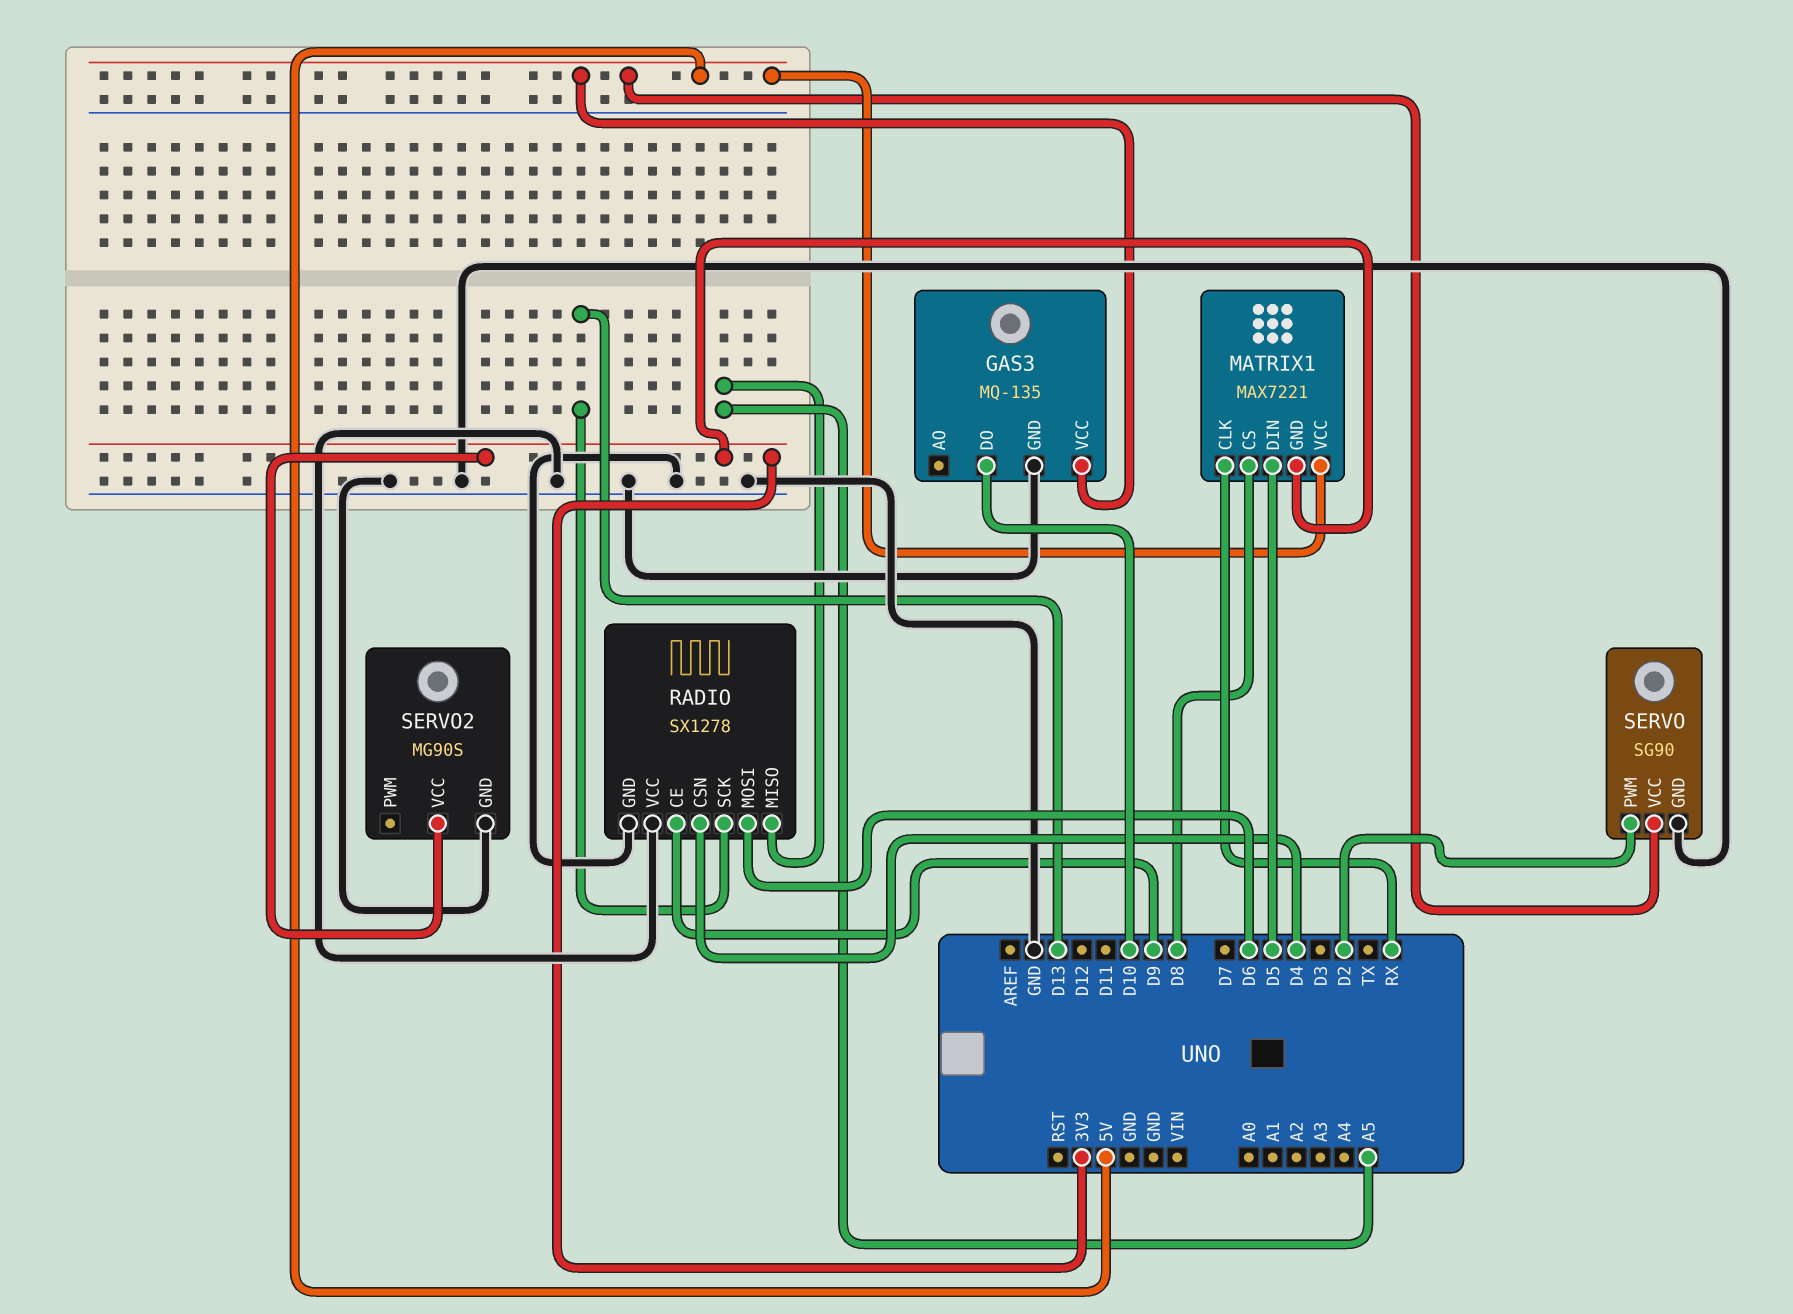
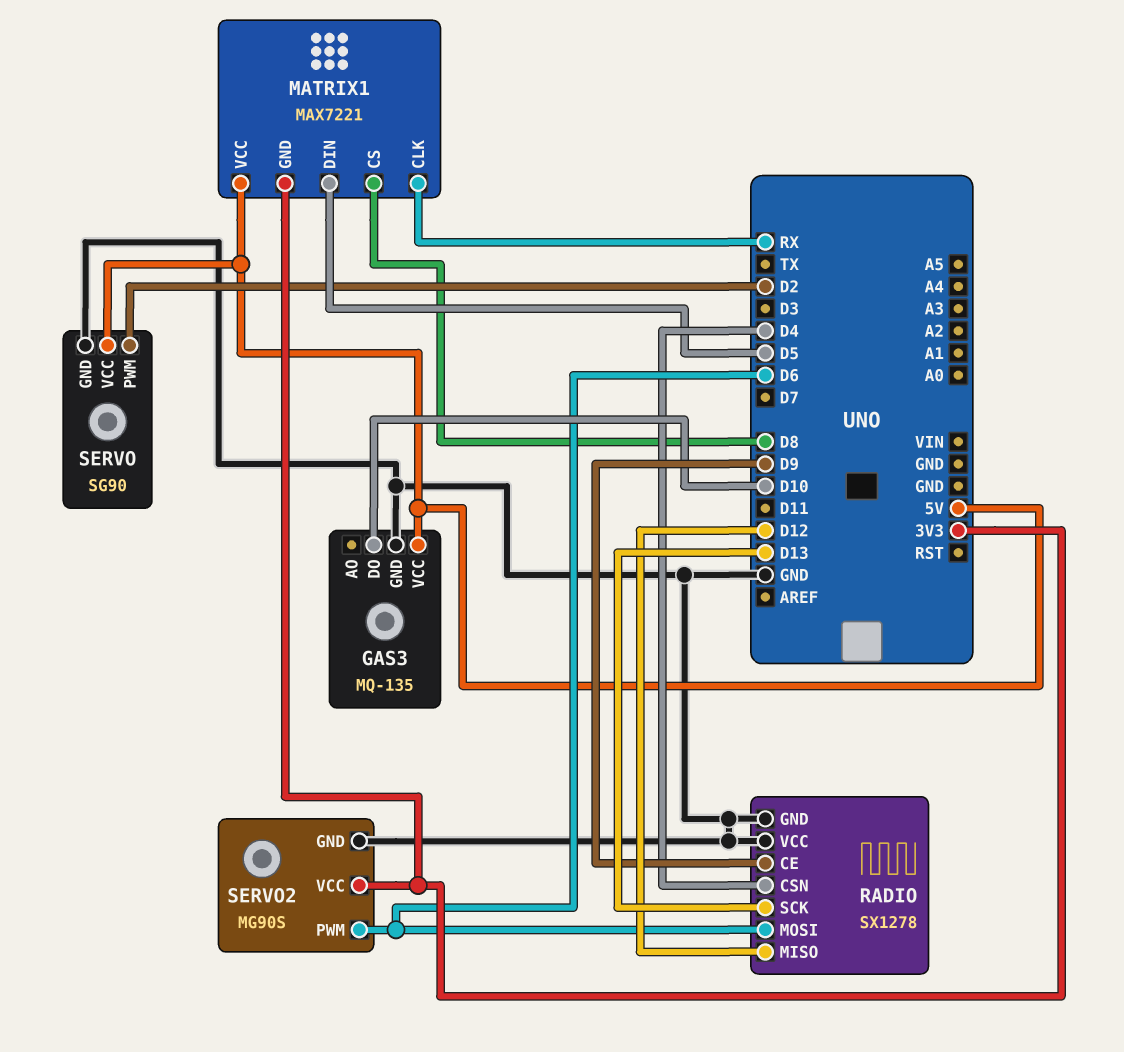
RADIO pin MISO: A5 -> D12
SERVO2 pin PWM: none -> D6

